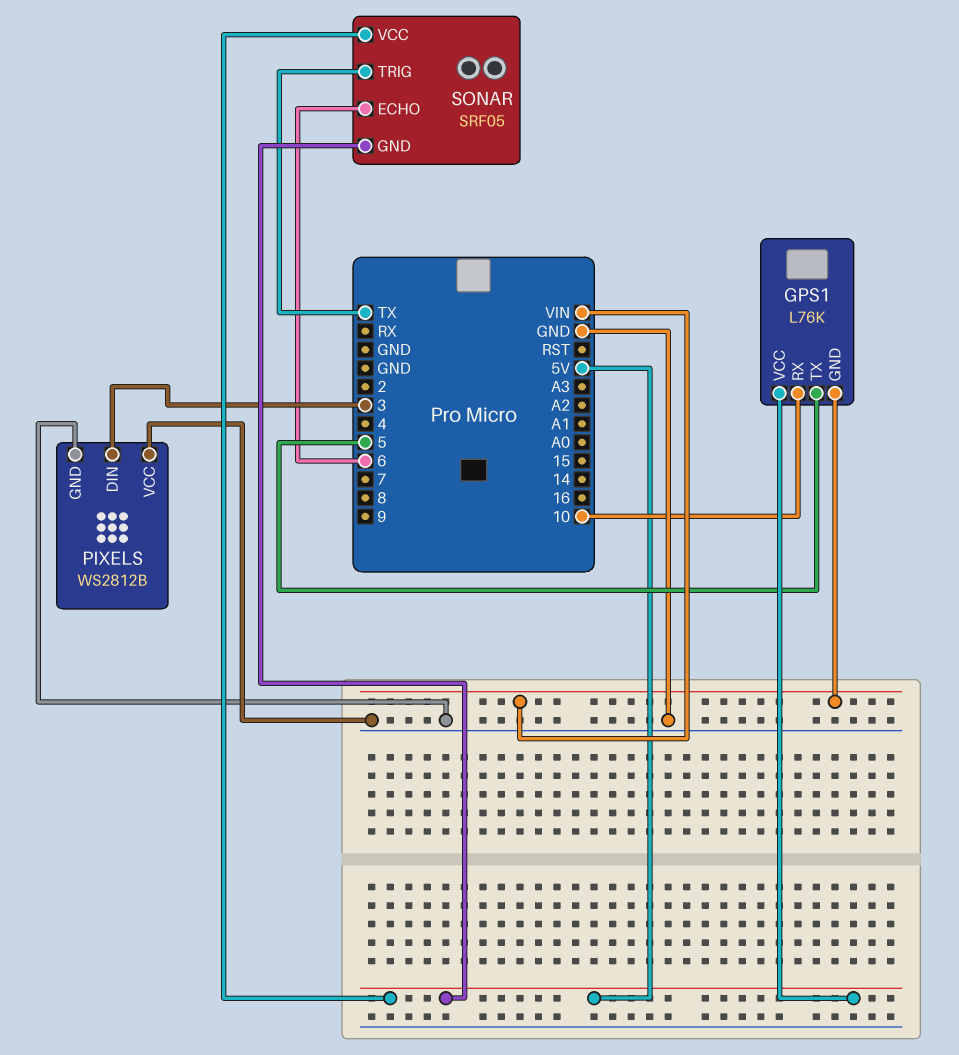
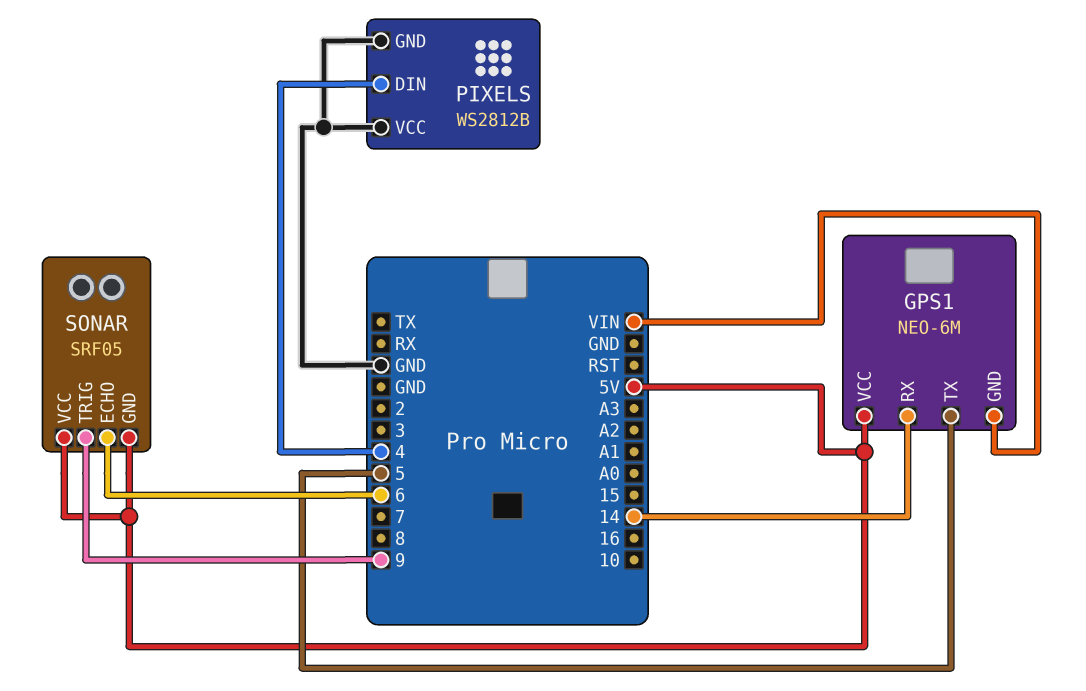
GPS1: L76K -> NEO-6M
GPS1 pin RX: 10 -> 14
PIXELS pin DIN: 3 -> 4
SONAR pin TRIG: TX -> 9

